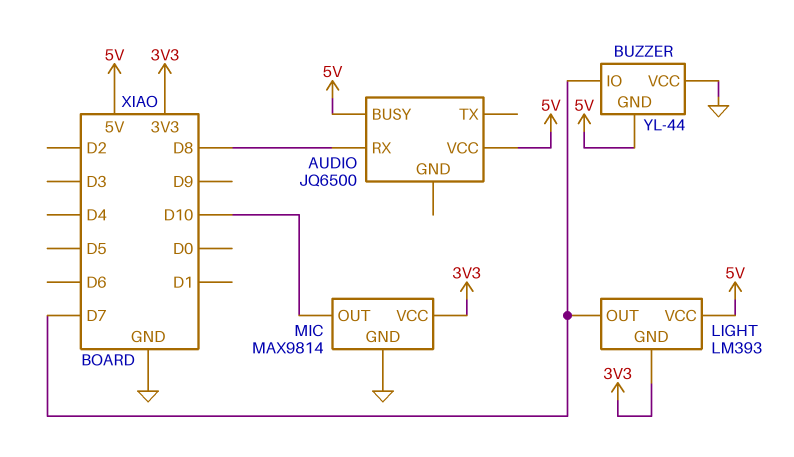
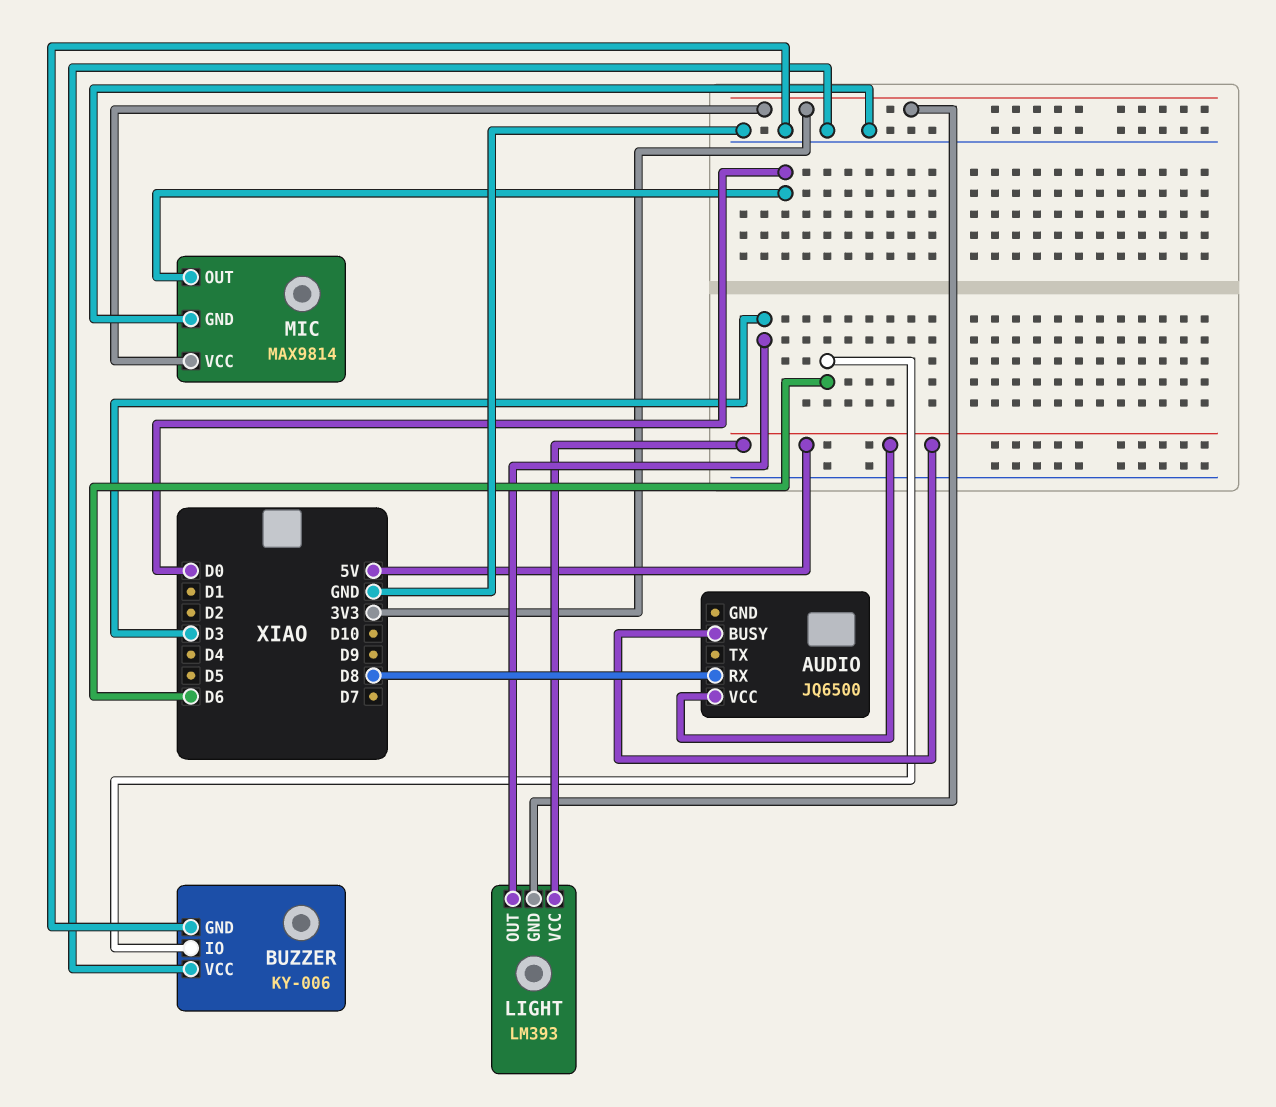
BUZZER: YL-44 -> KY-006
BUZZER pin GND: 5V -> GND
BUZZER pin IO: D7 -> D6
LIGHT pin OUT: D7 -> D3
MIC pin OUT: D10 -> D0

